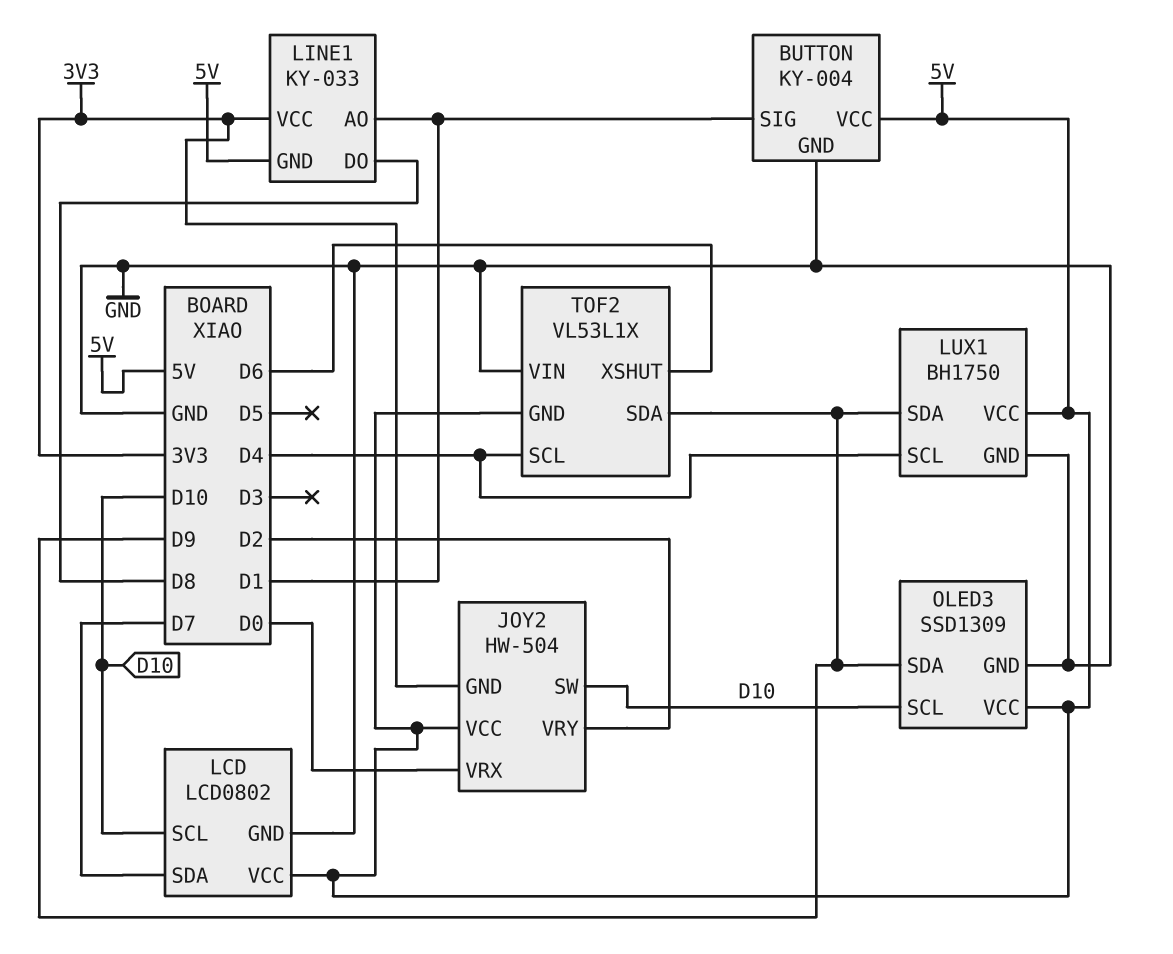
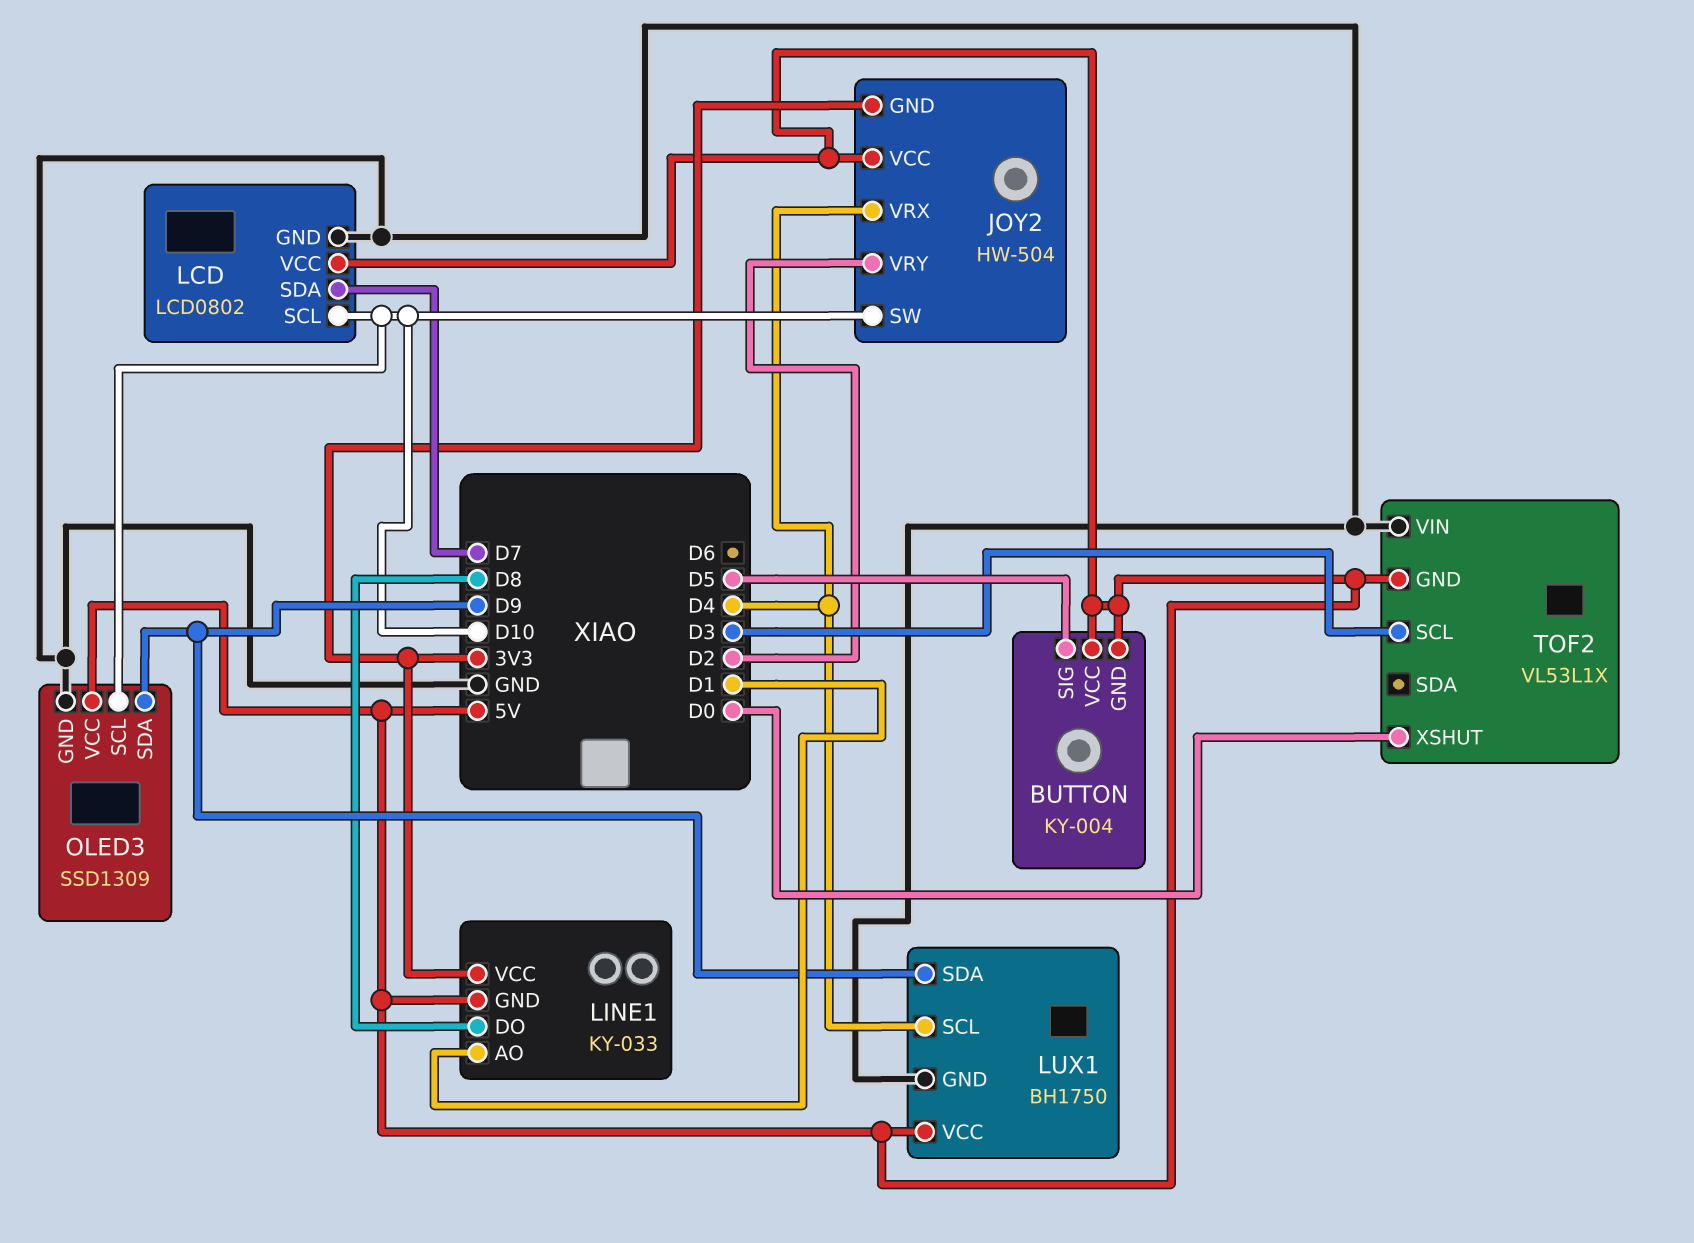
BUTTON pin GND: GND -> 5V
BUTTON pin SIG: D1 -> D5
JOY2 pin VRX: D0 -> D4
TOF2 pin SCL: D4 -> D3
TOF2 pin SDA: D9 -> none
TOF2 pin XSHUT: D6 -> D0

